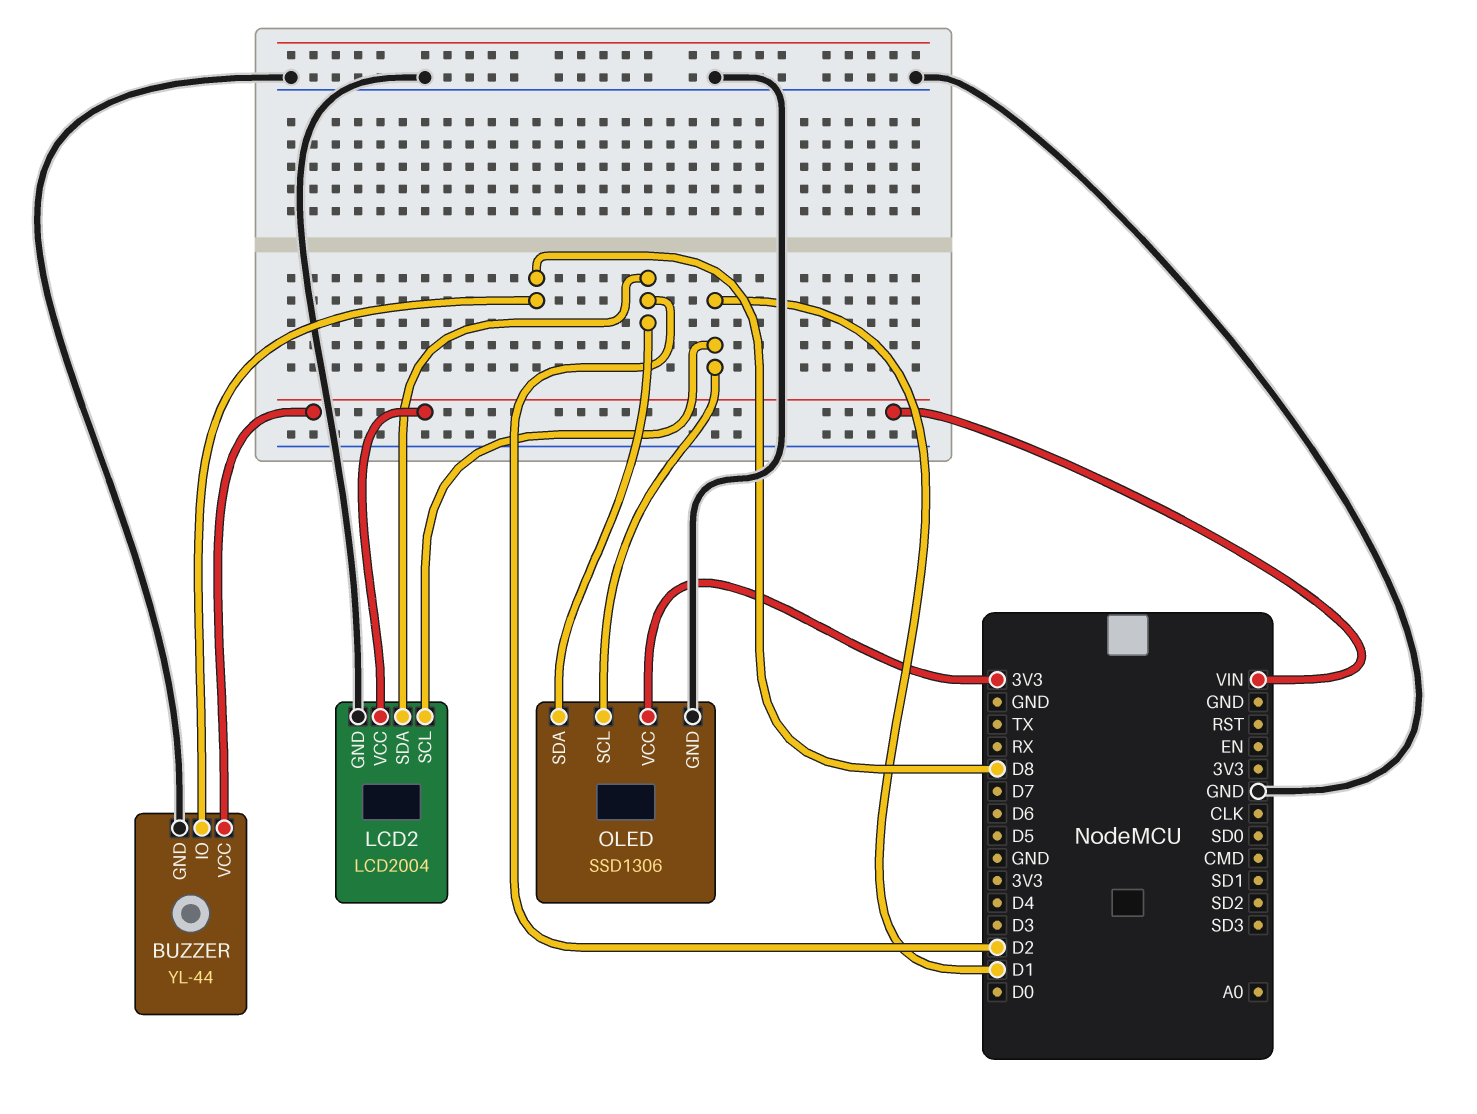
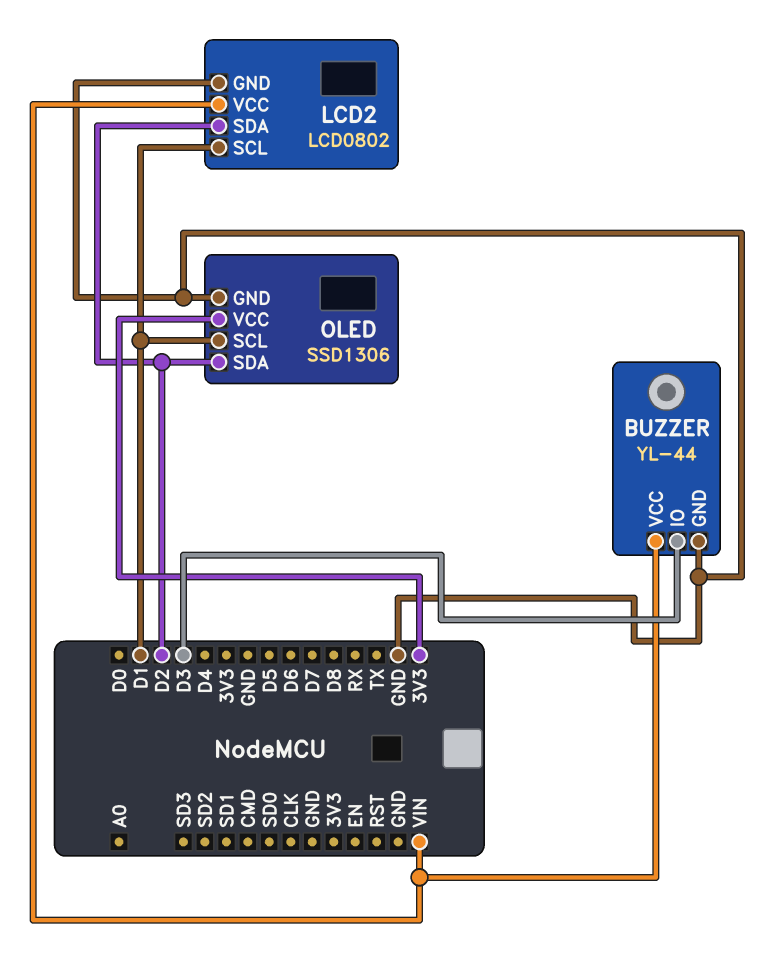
BUZZER pin IO: D8 -> D3
LCD2: LCD2004 -> LCD0802

